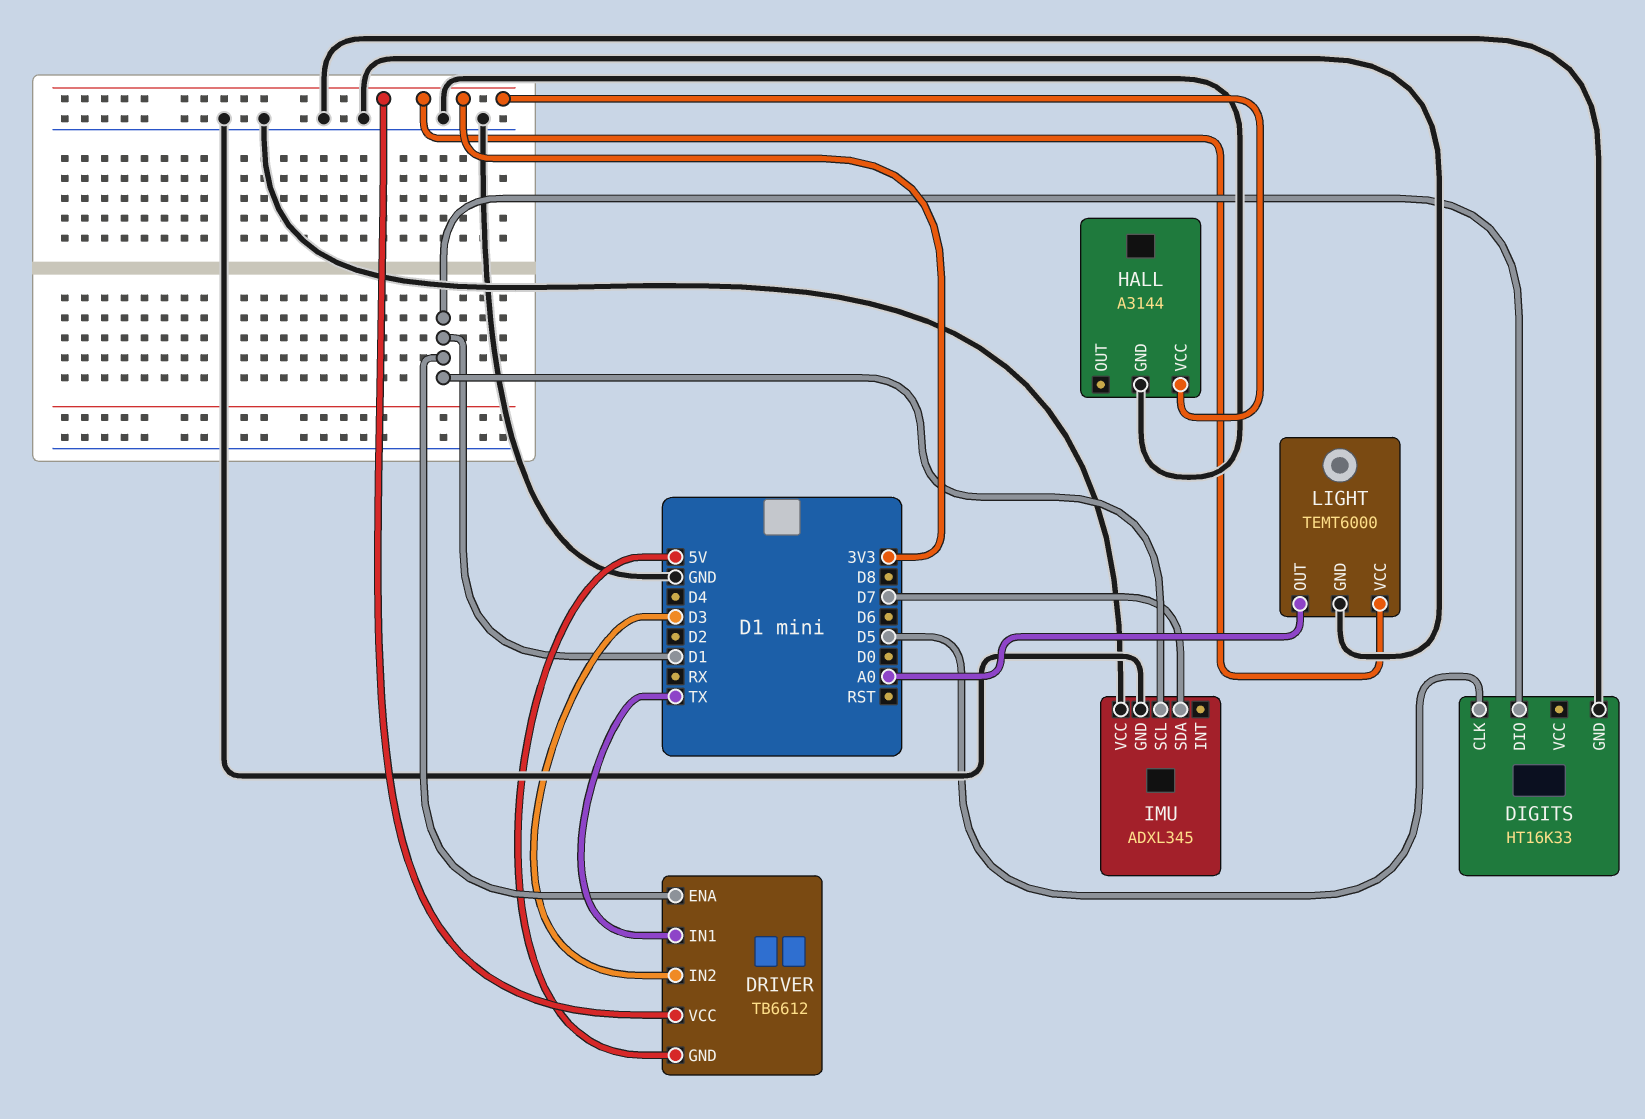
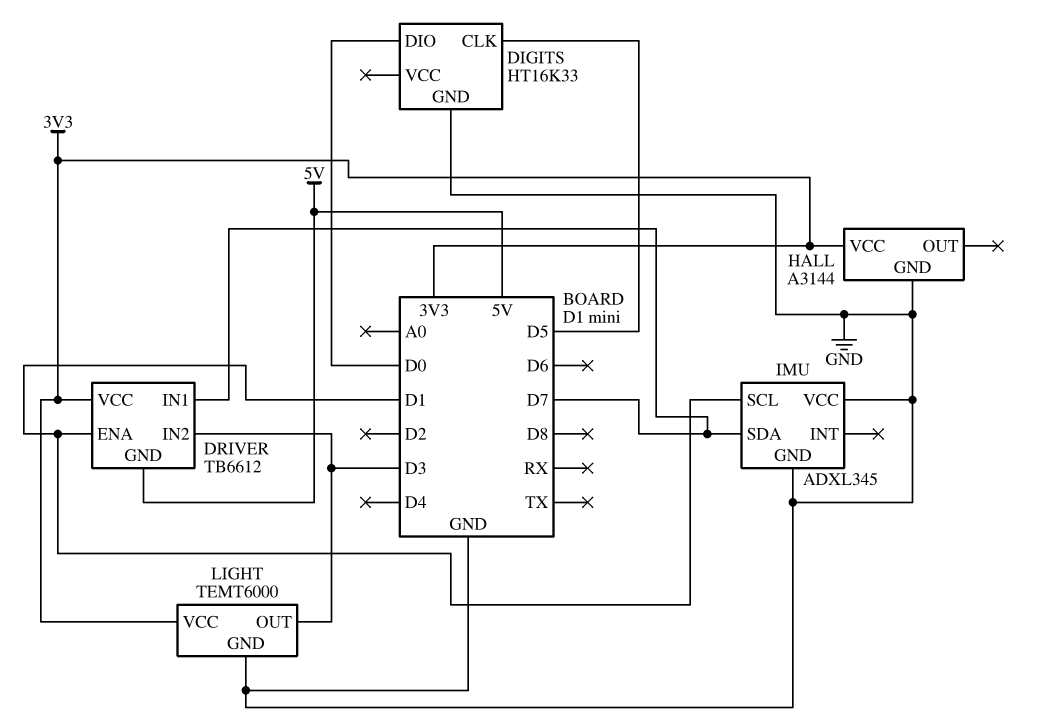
DIGITS pin DIO: D1 -> D0
DRIVER pin IN1: TX -> D7
LIGHT pin OUT: A0 -> D3

